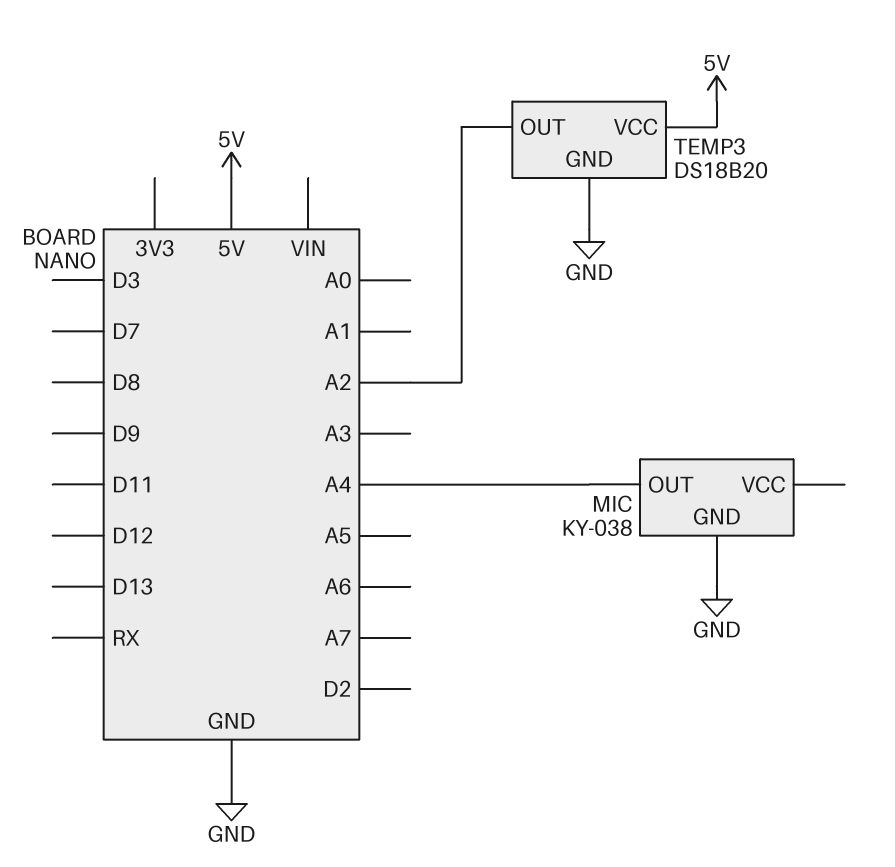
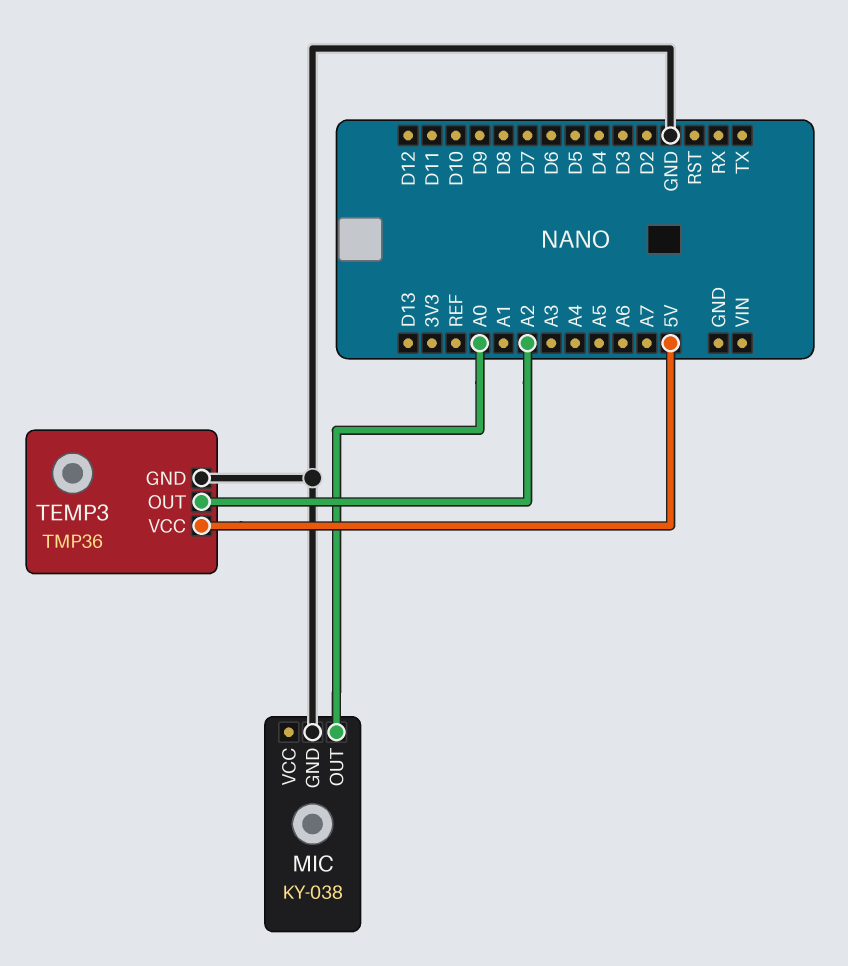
MIC pin OUT: A4 -> A0
TEMP3: DS18B20 -> TMP36

